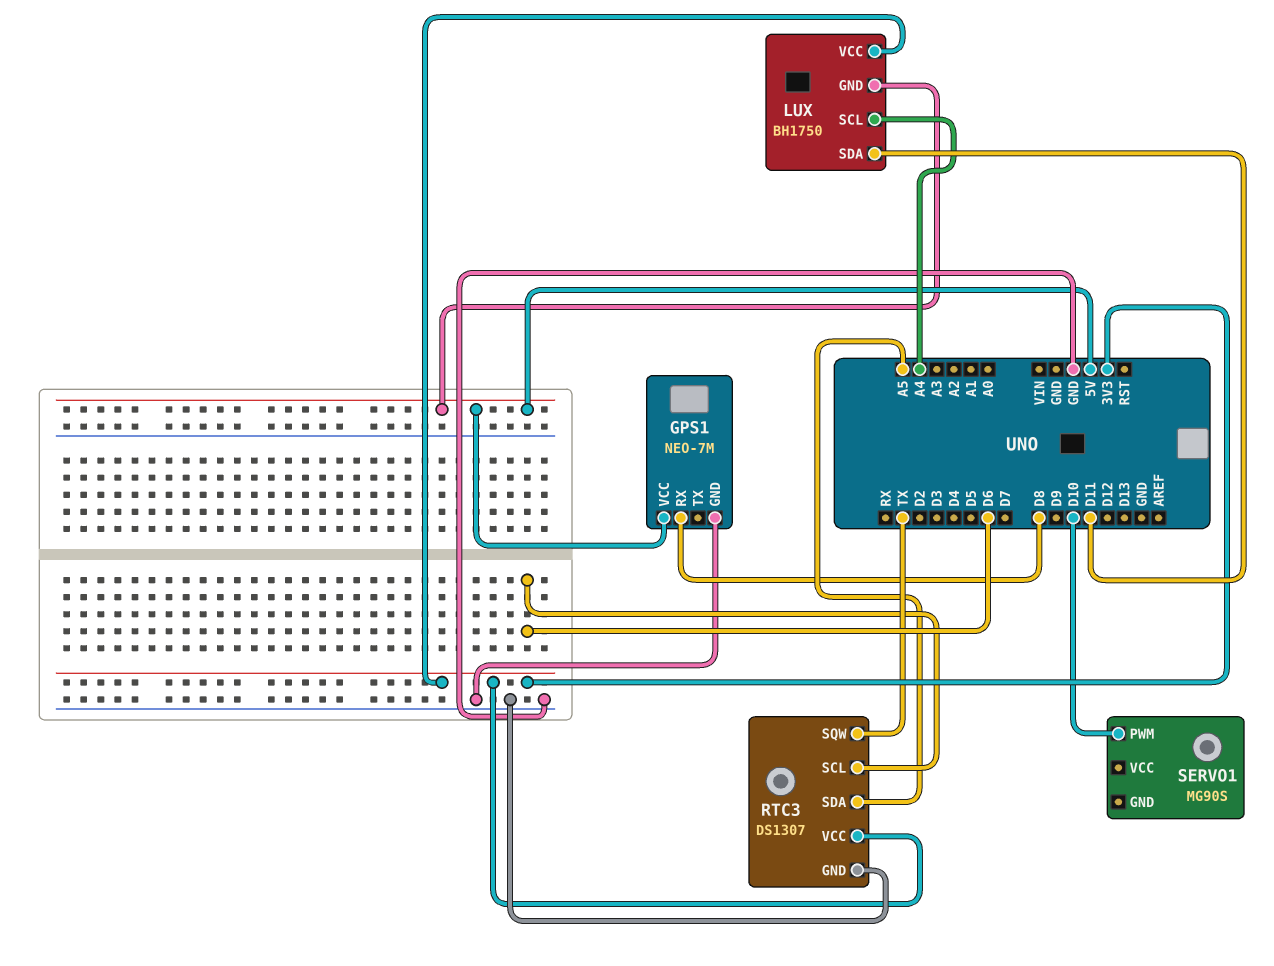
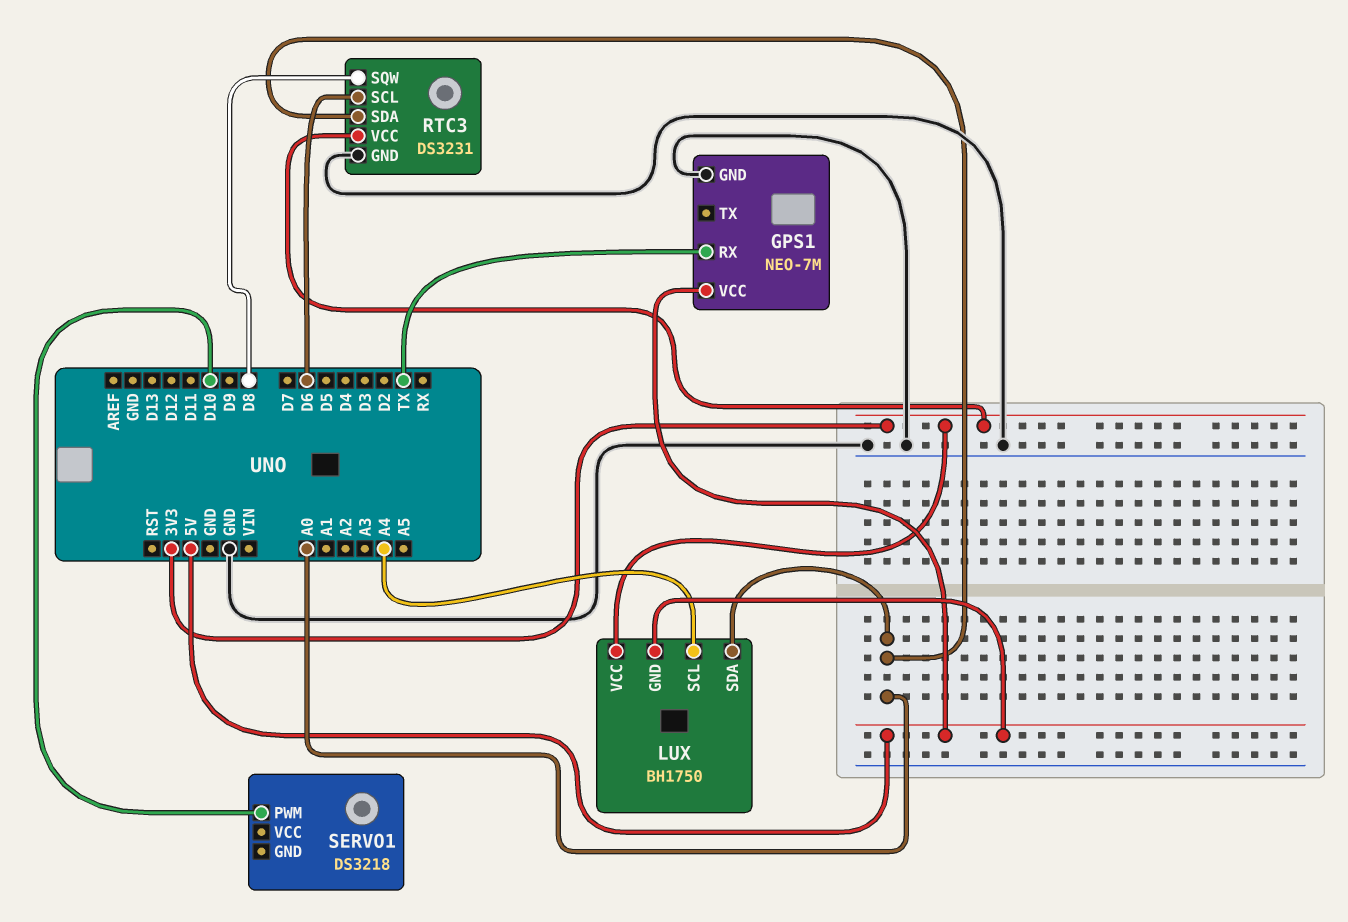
GPS1 pin RX: D8 -> TX
LUX pin SDA: D11 -> A0
RTC3: DS1307 -> DS3231
RTC3 pin SDA: A5 -> A0
RTC3 pin SQW: TX -> D8
SERVO1: MG90S -> DS3218

